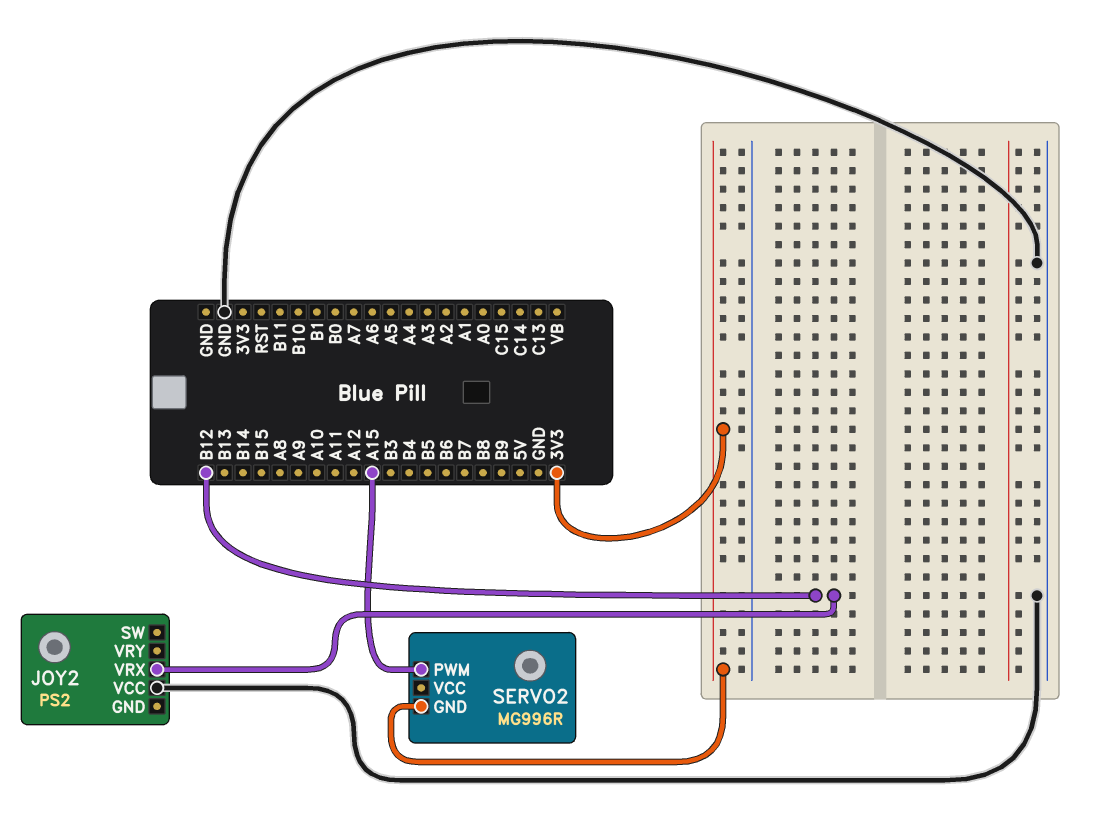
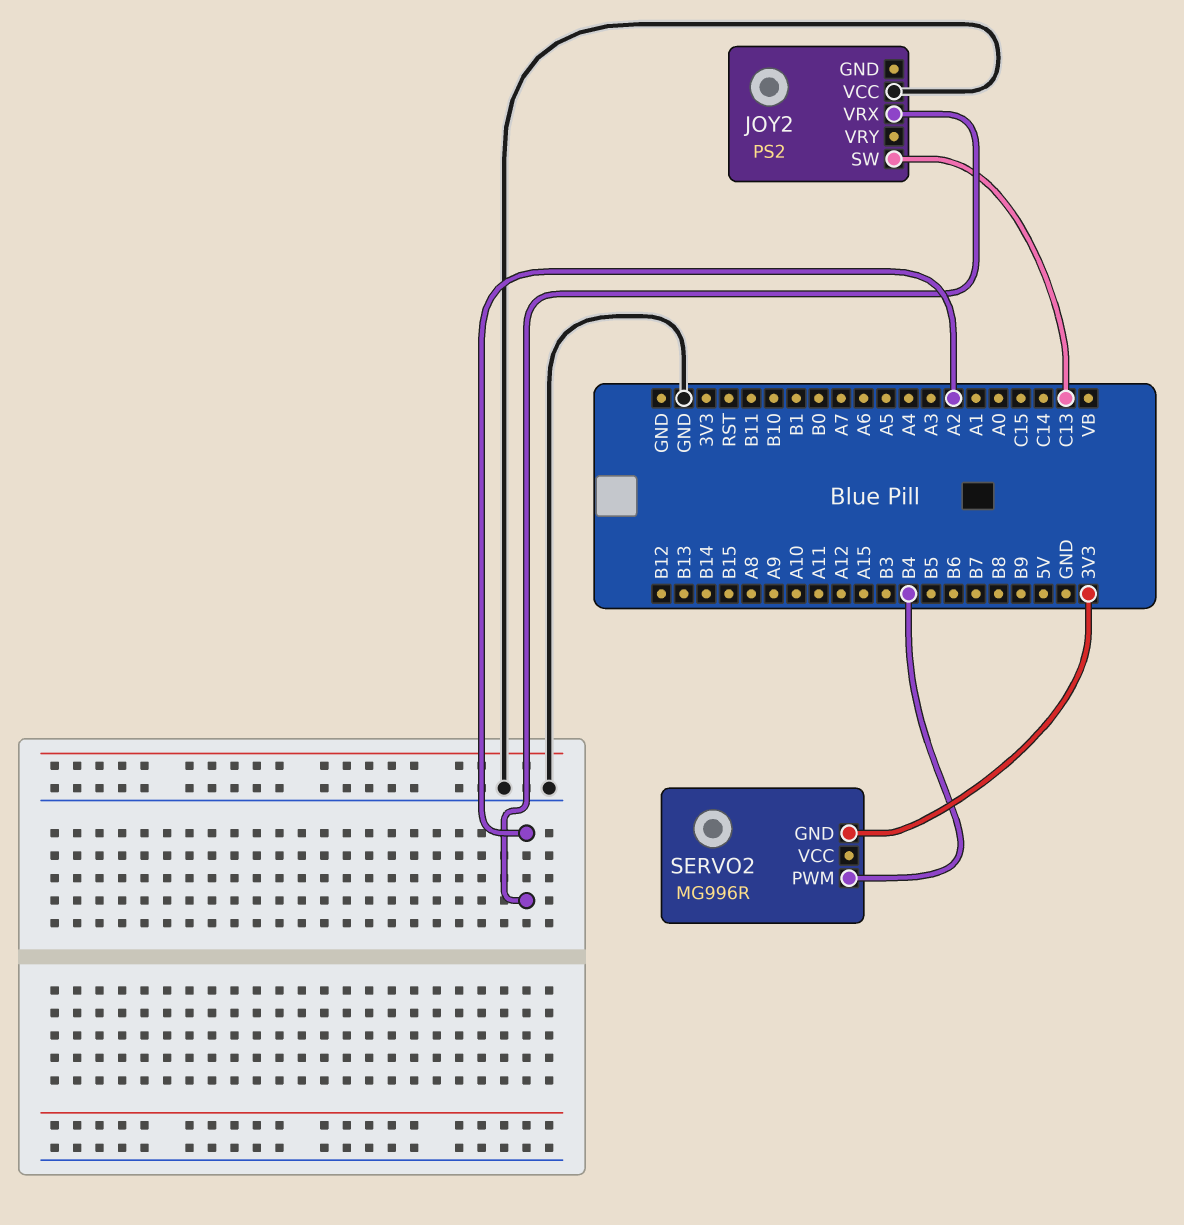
JOY2 pin SW: none -> C13
JOY2 pin VRX: B12 -> A2
SERVO2 pin PWM: A15 -> B4

